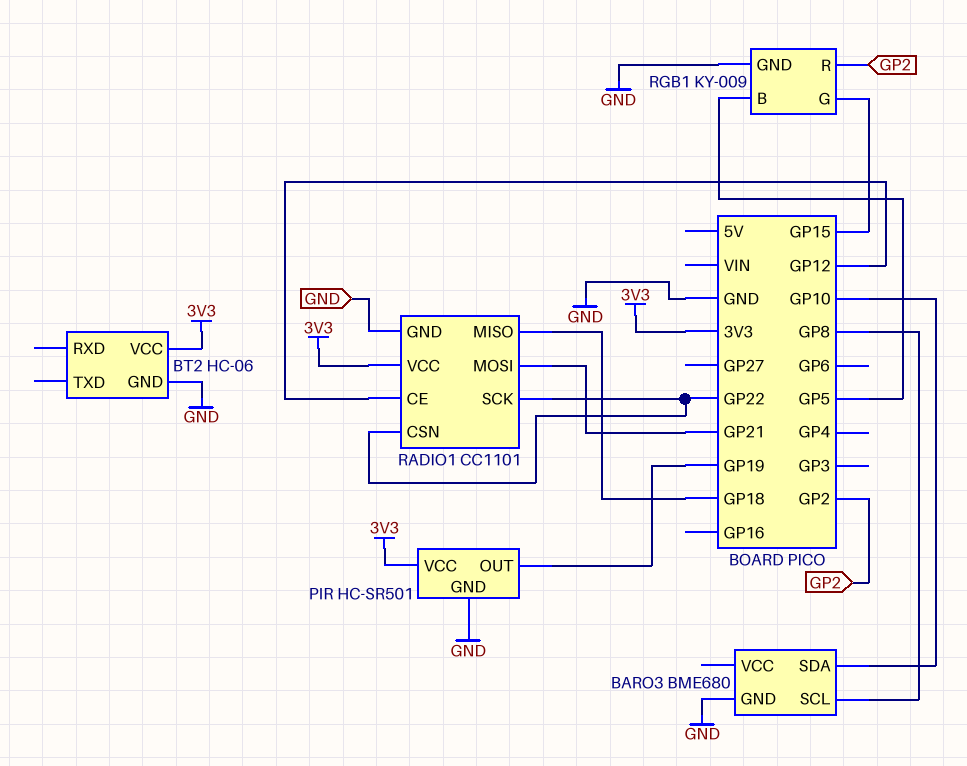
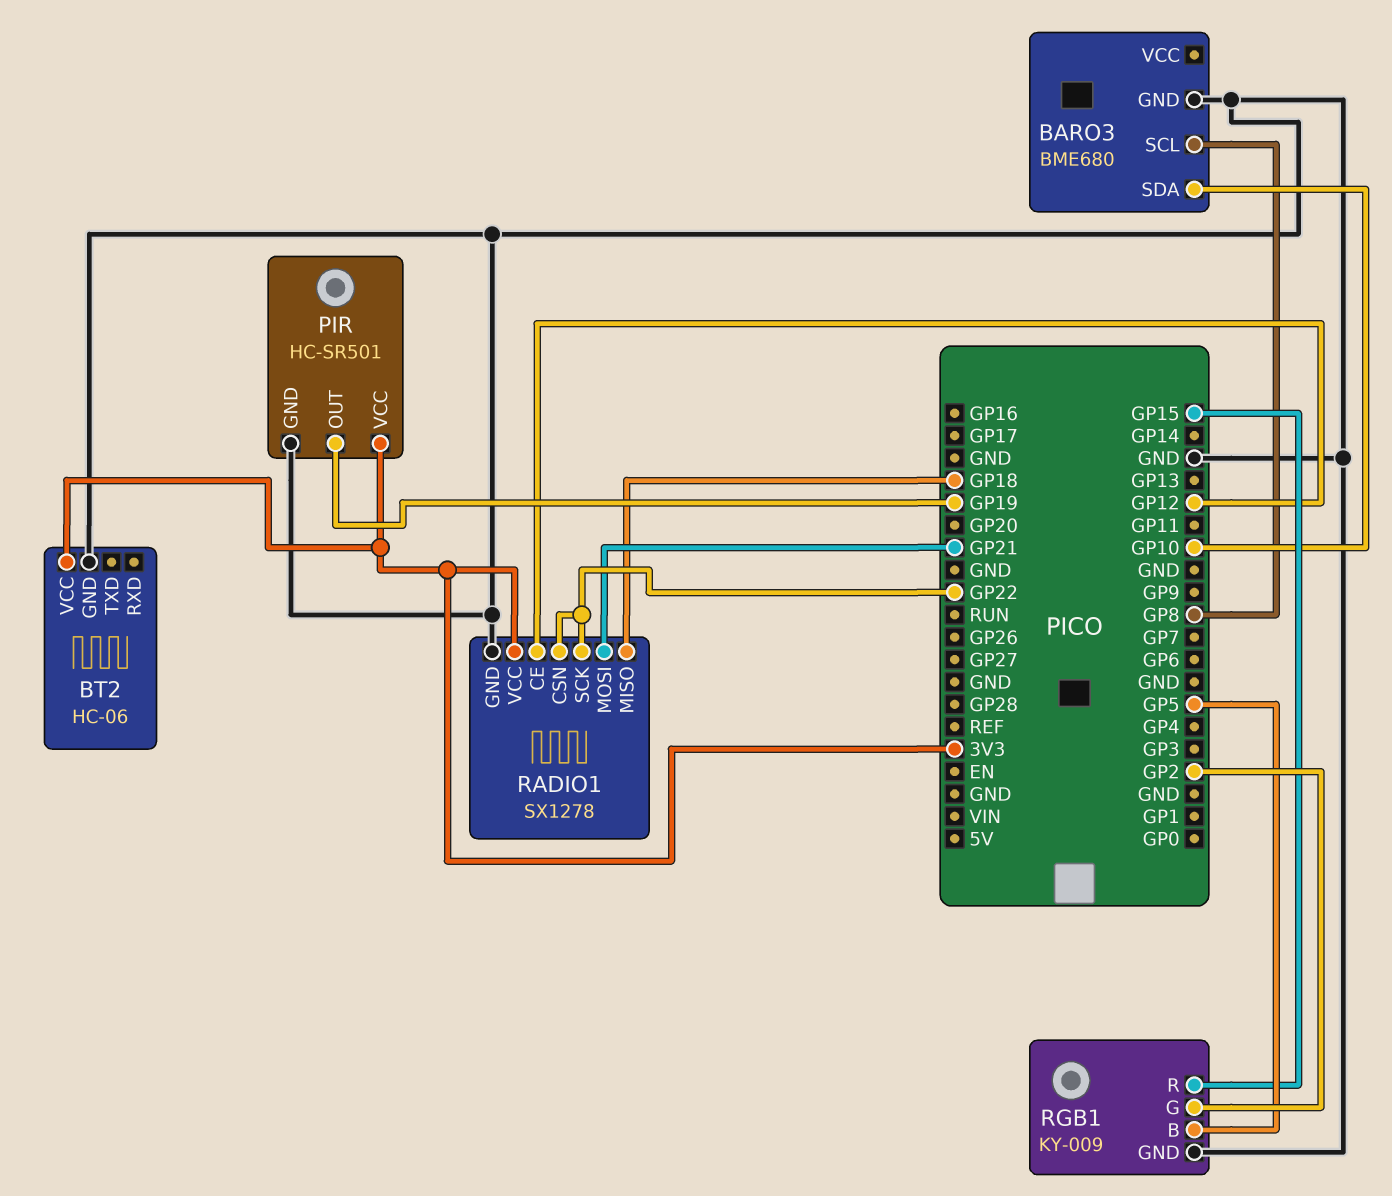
RADIO1: CC1101 -> SX1278
RGB1 pin G: GP15 -> GP2
RGB1 pin R: GP2 -> GP15

